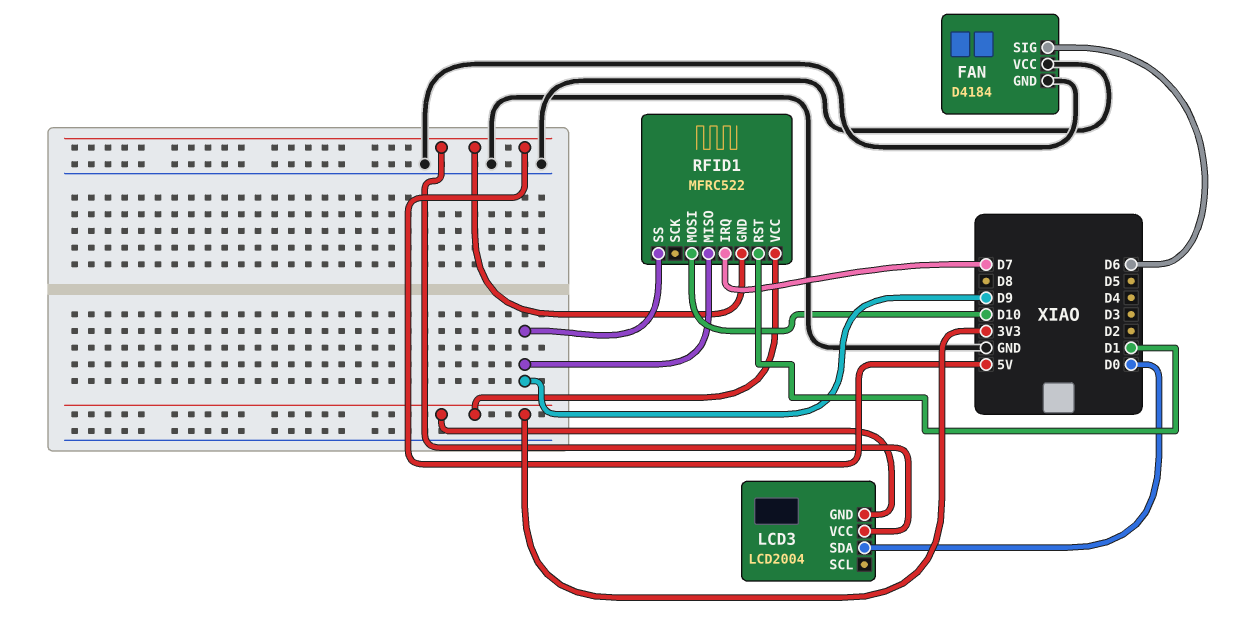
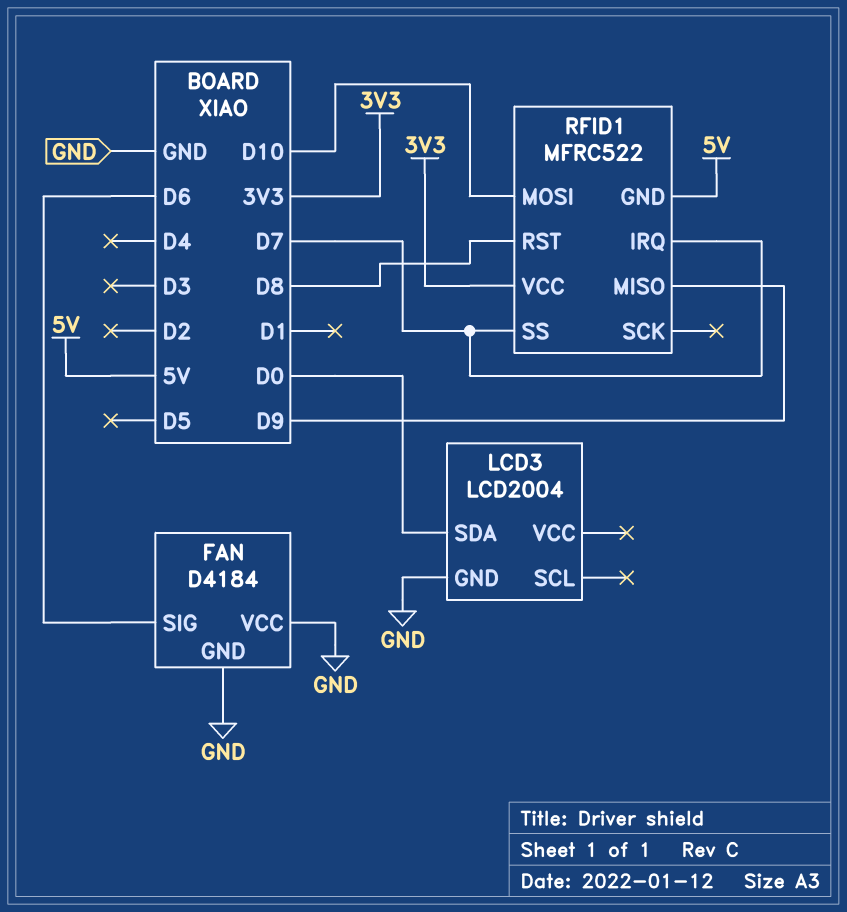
LCD3 pin GND: 3V3 -> GND
LCD3 pin VCC: 5V -> none
RFID1 pin RST: D1 -> D8
RFID1 pin SS: D9 -> D7

